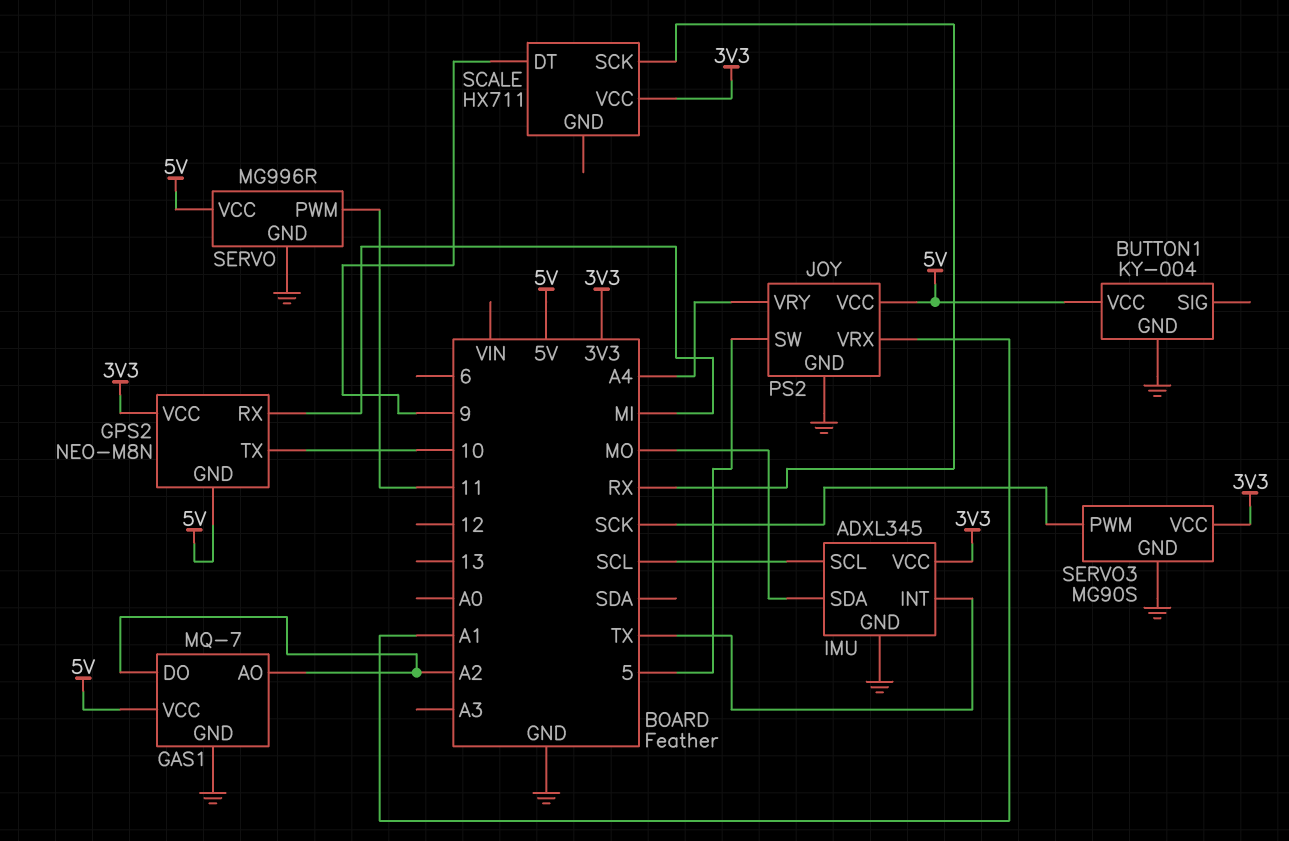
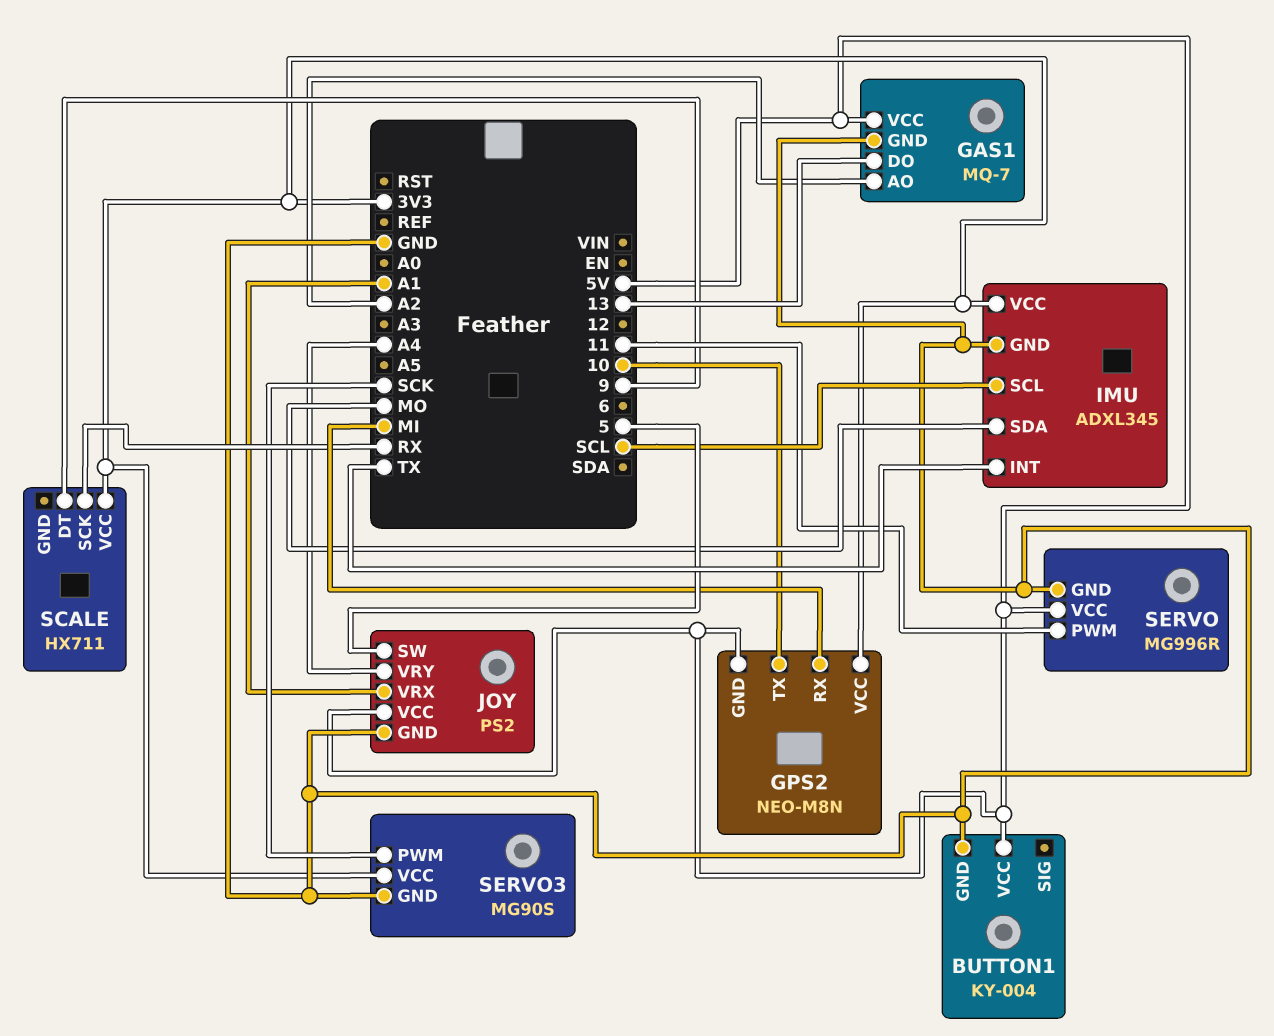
GAS1 pin DO: A2 -> 13

